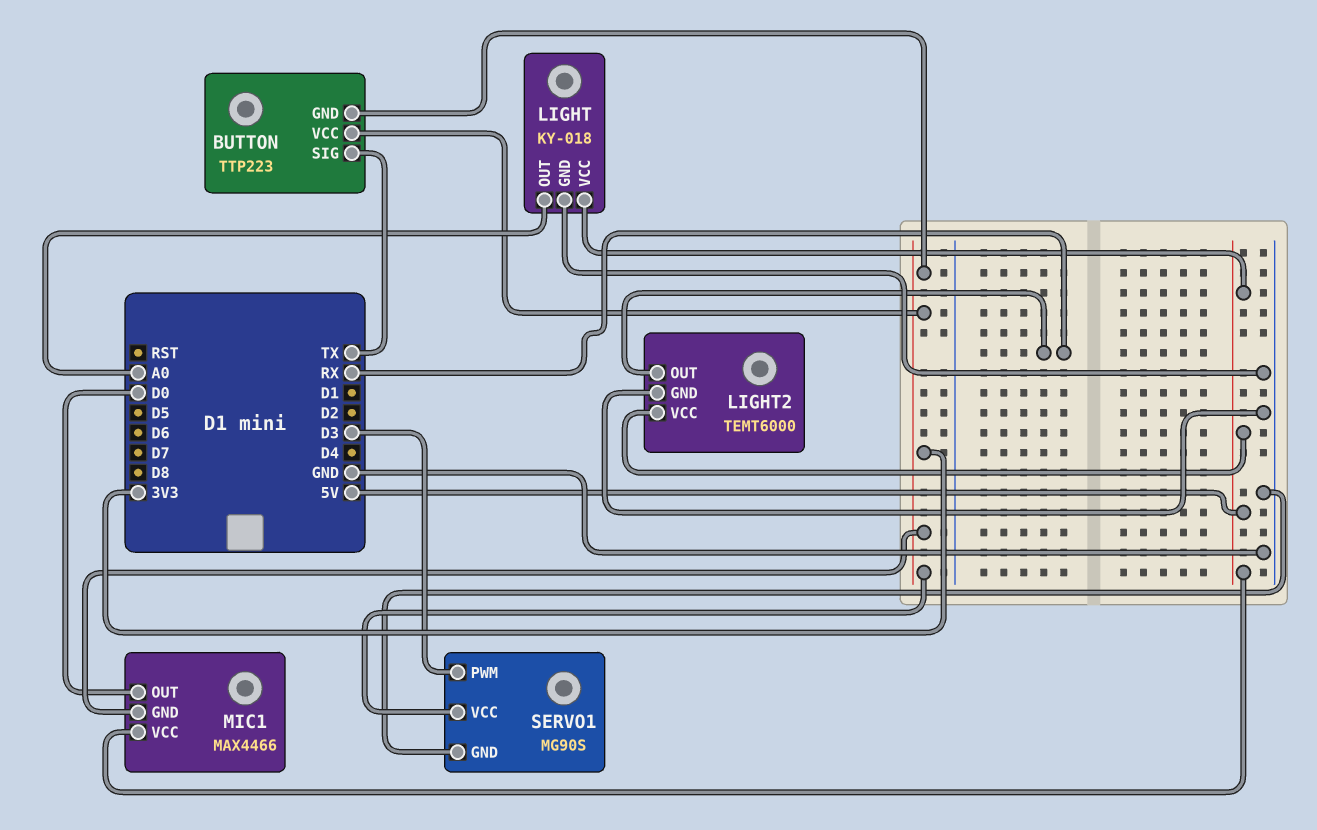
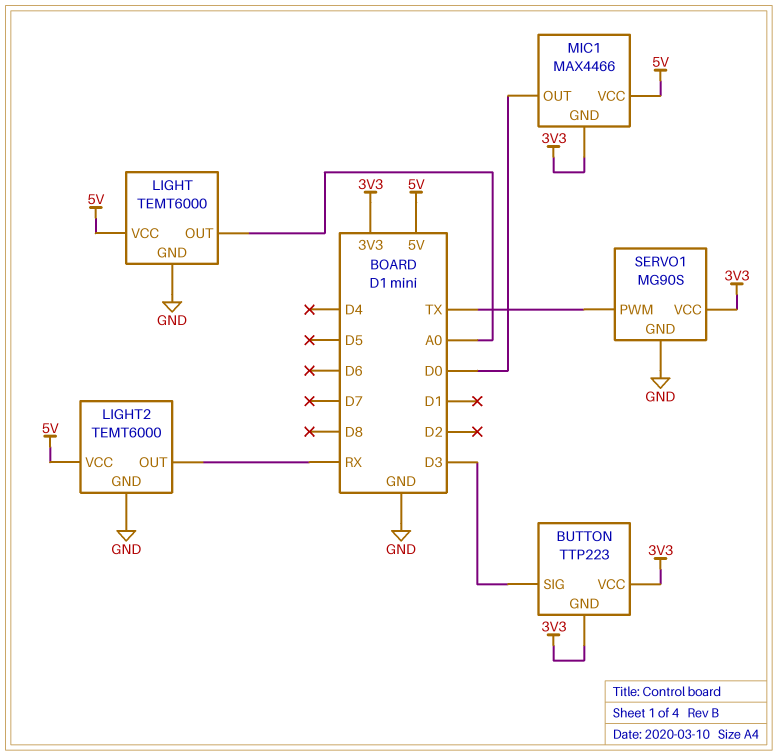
BUTTON pin SIG: TX -> D3
LIGHT: KY-018 -> TEMT6000
SERVO1 pin PWM: D3 -> TX

